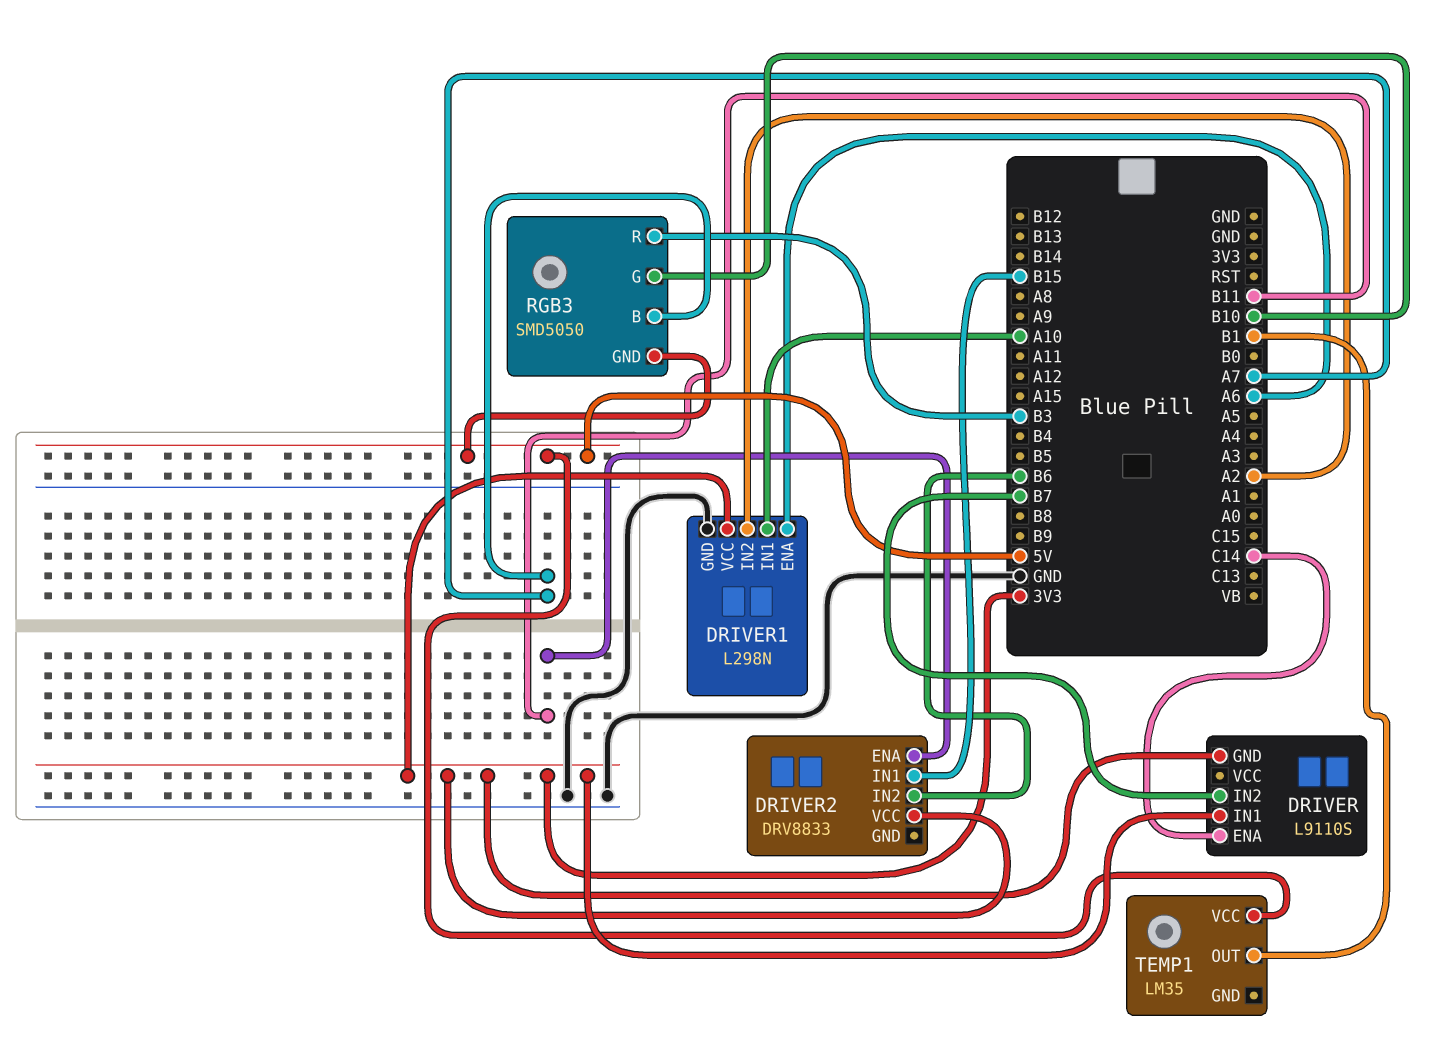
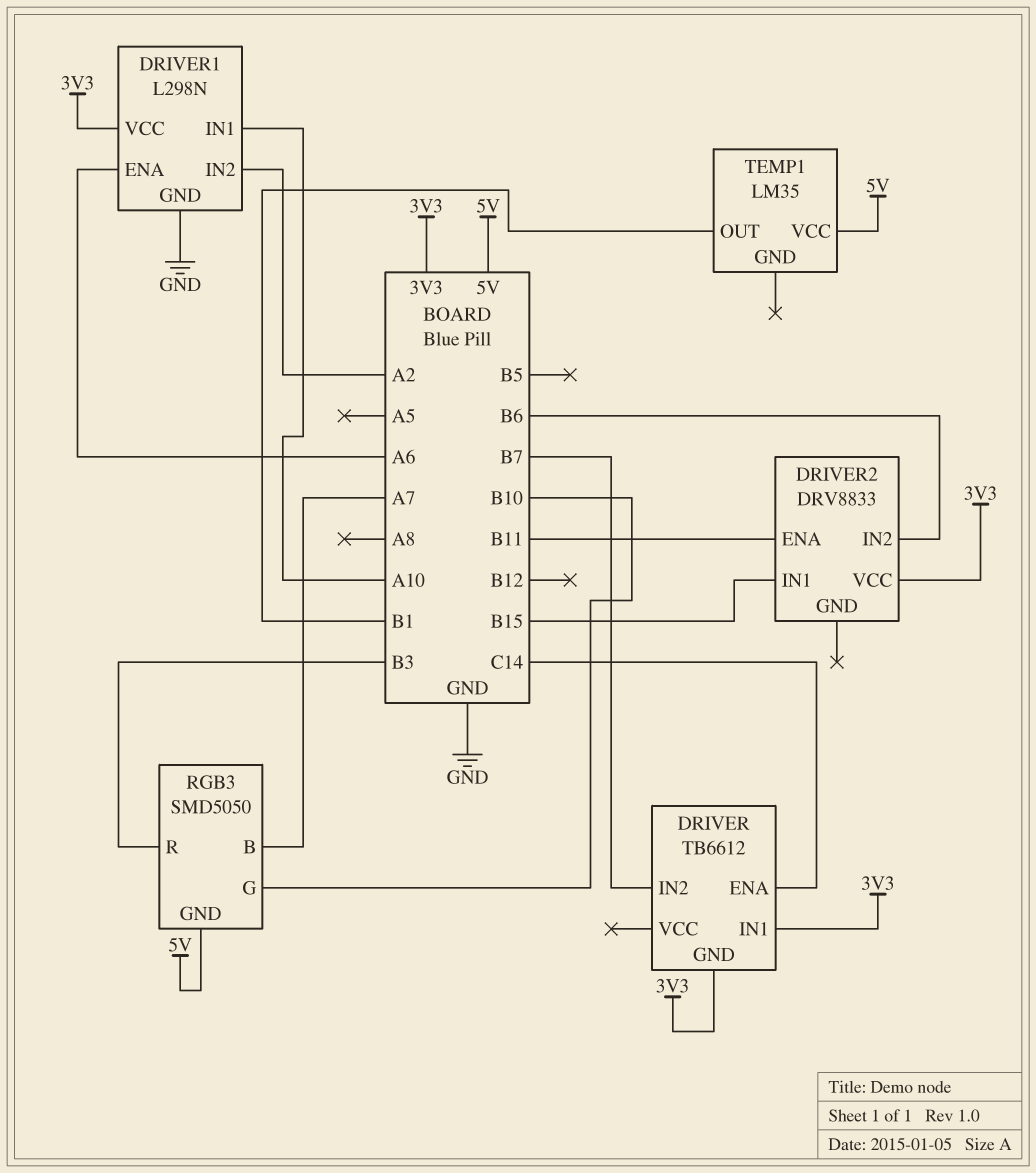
DRIVER: L9110S -> TB6612

